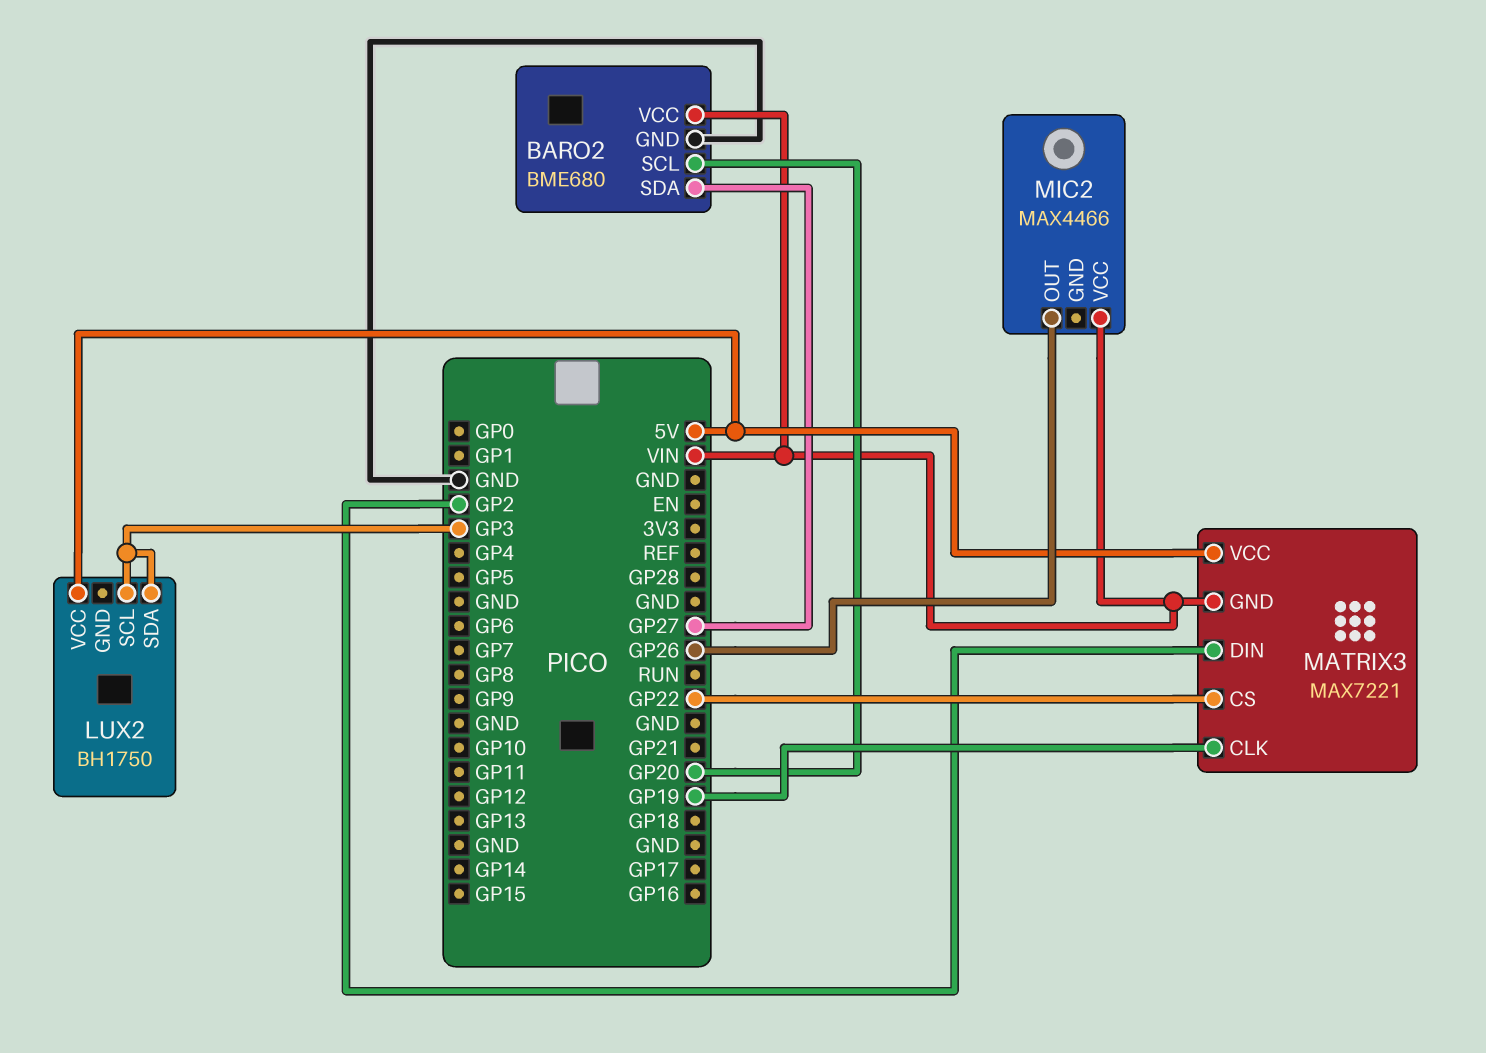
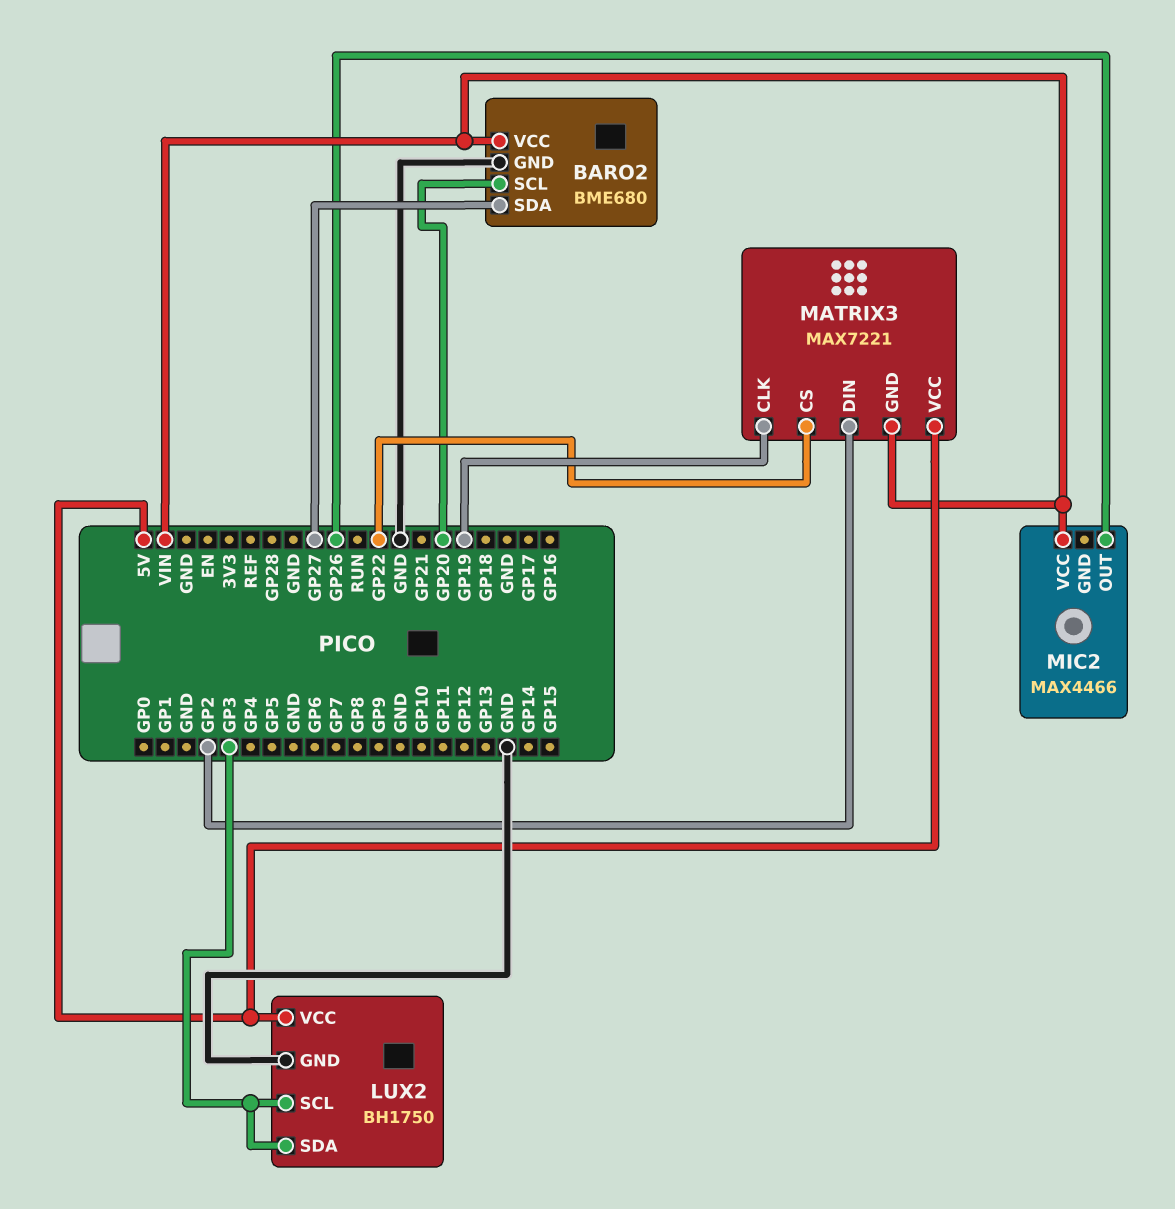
LUX2 pin GND: none -> GND

